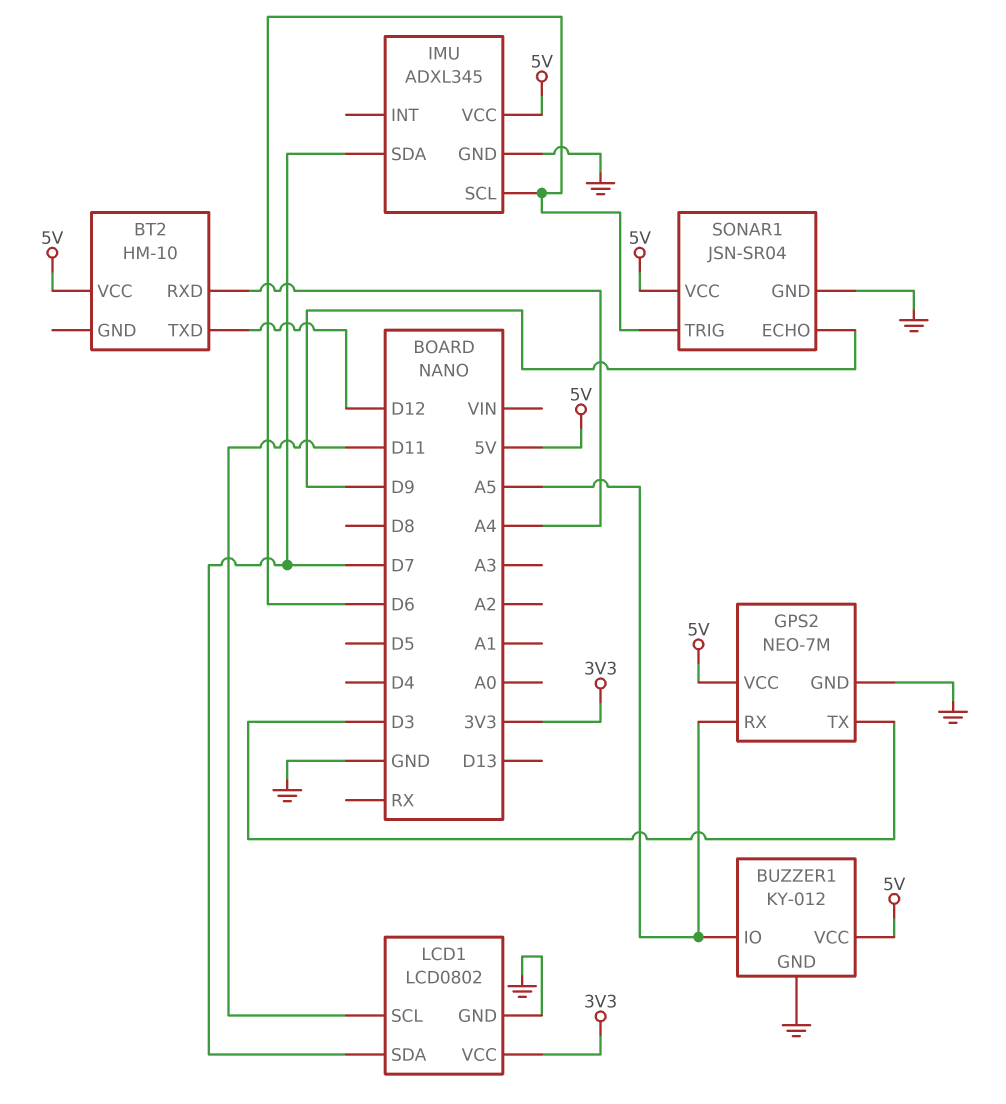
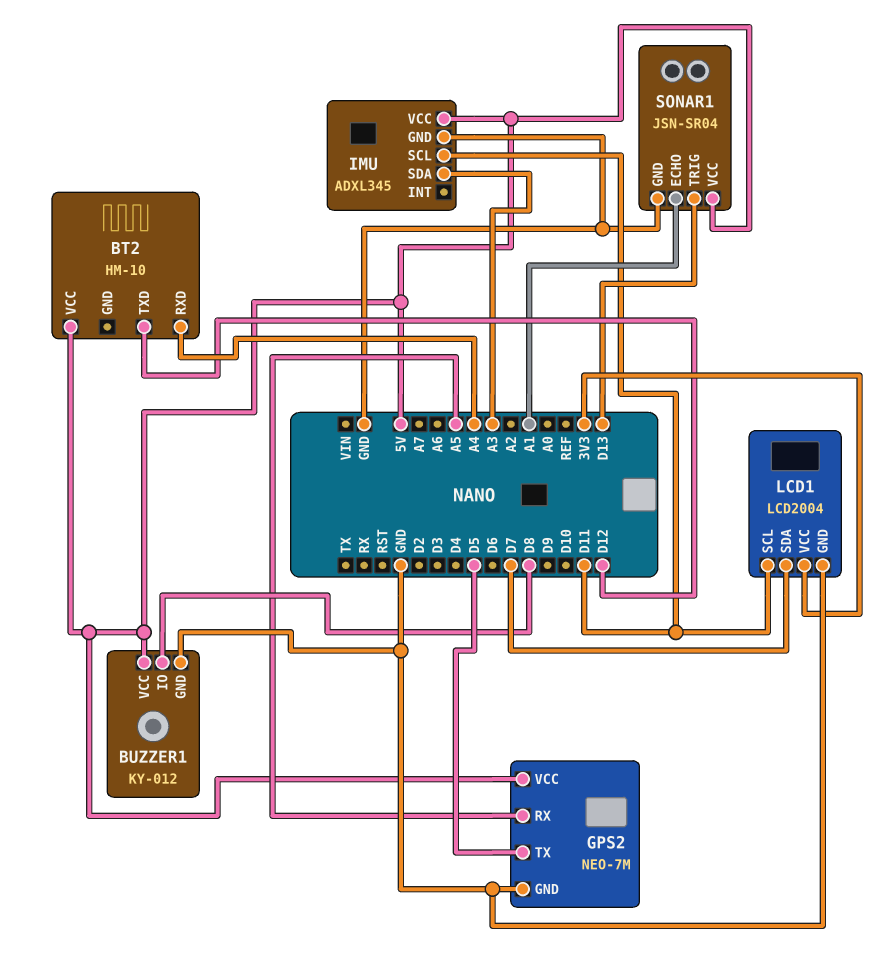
BUZZER1 pin IO: A5 -> D8
GPS2 pin TX: D3 -> D5
IMU pin SCL: D6 -> D11
IMU pin SDA: D7 -> A3
LCD1: LCD0802 -> LCD2004
SONAR1 pin ECHO: D9 -> A1
SONAR1 pin TRIG: D6 -> D13

